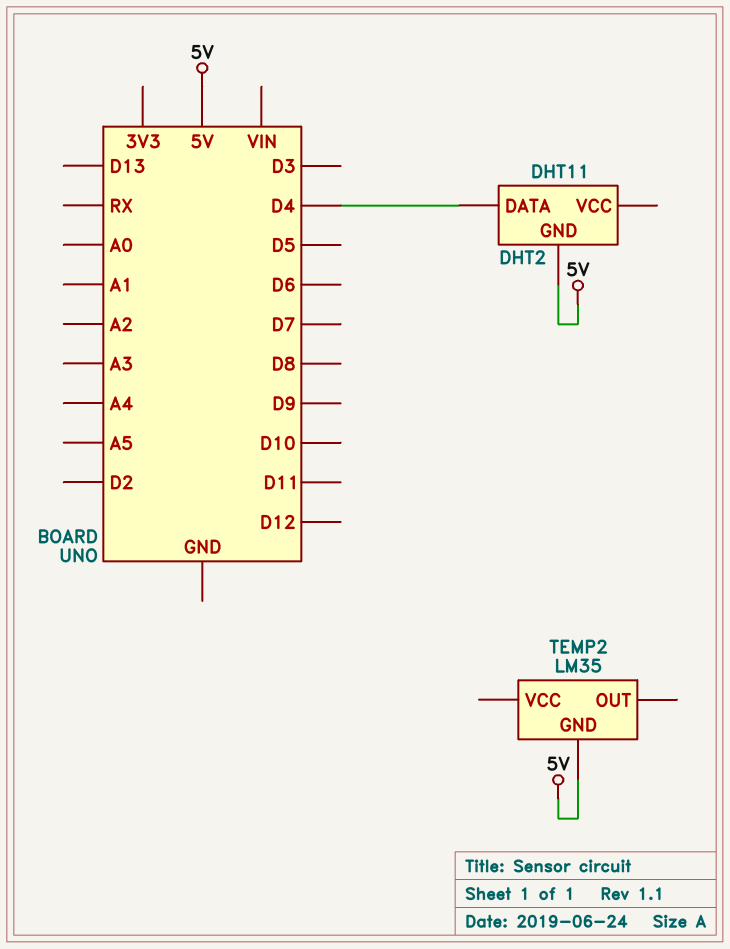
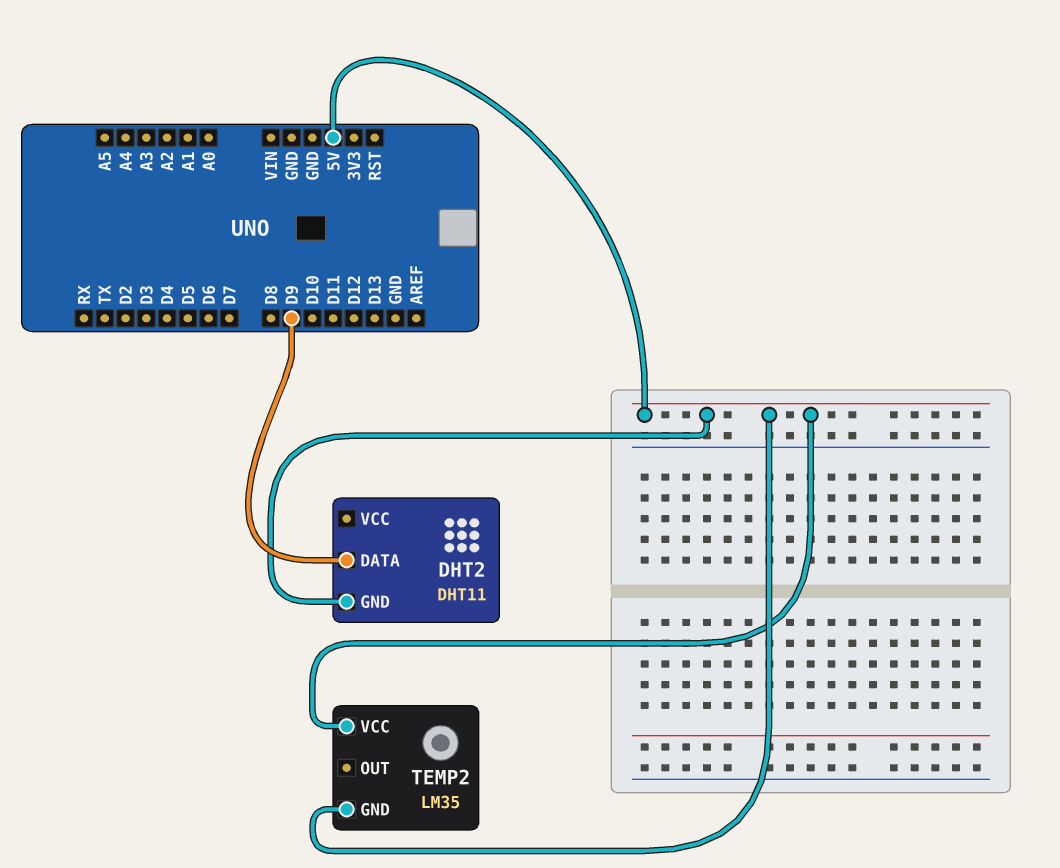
DHT2 pin DATA: D4 -> D9
TEMP2 pin VCC: none -> 5V

